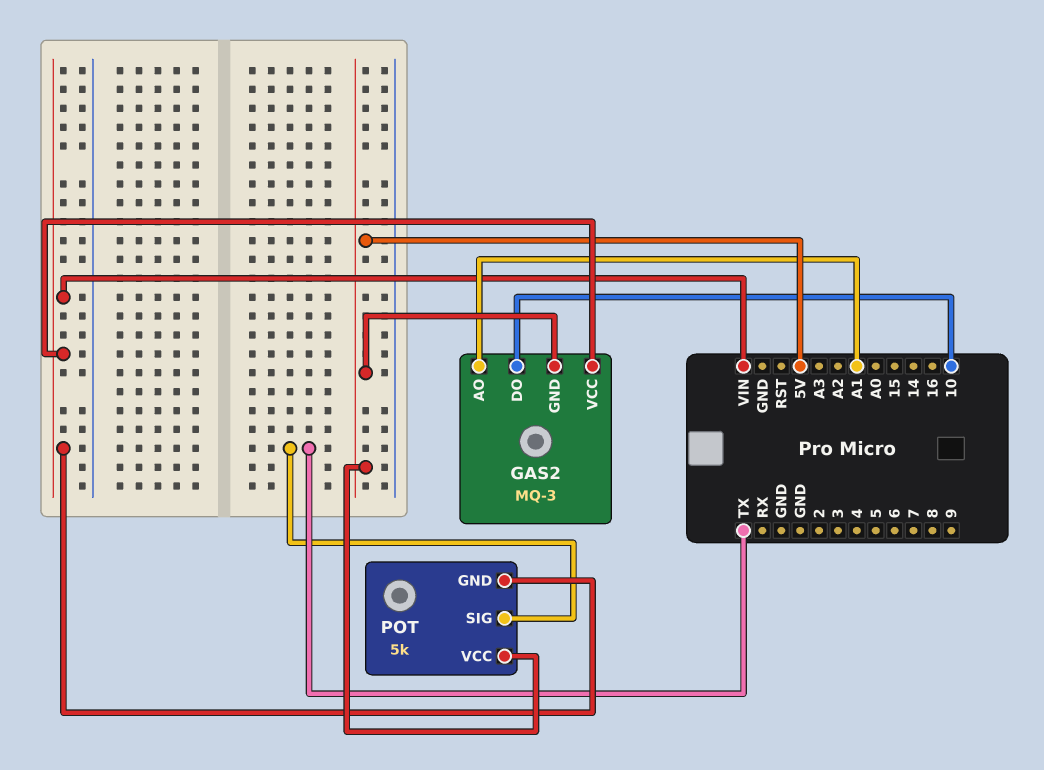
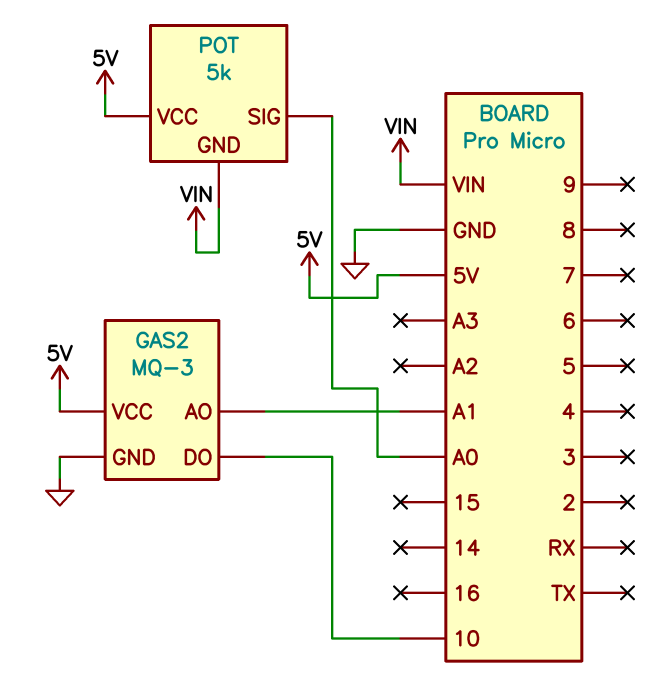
GAS2 pin GND: 5V -> GND
GAS2 pin VCC: VIN -> 5V
POT pin SIG: TX -> A0

